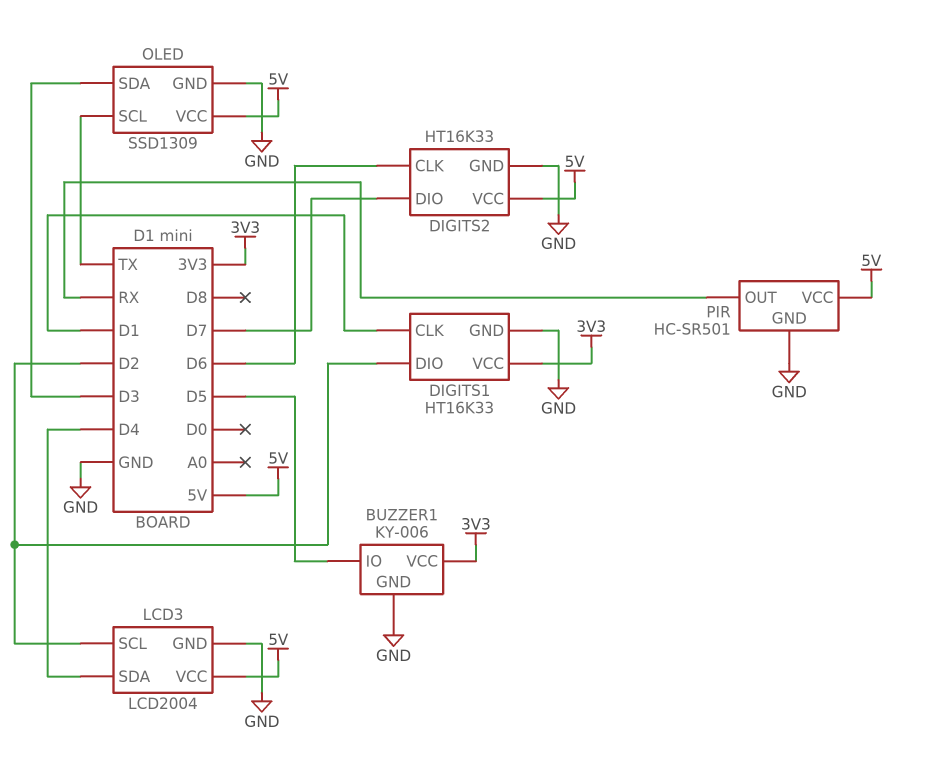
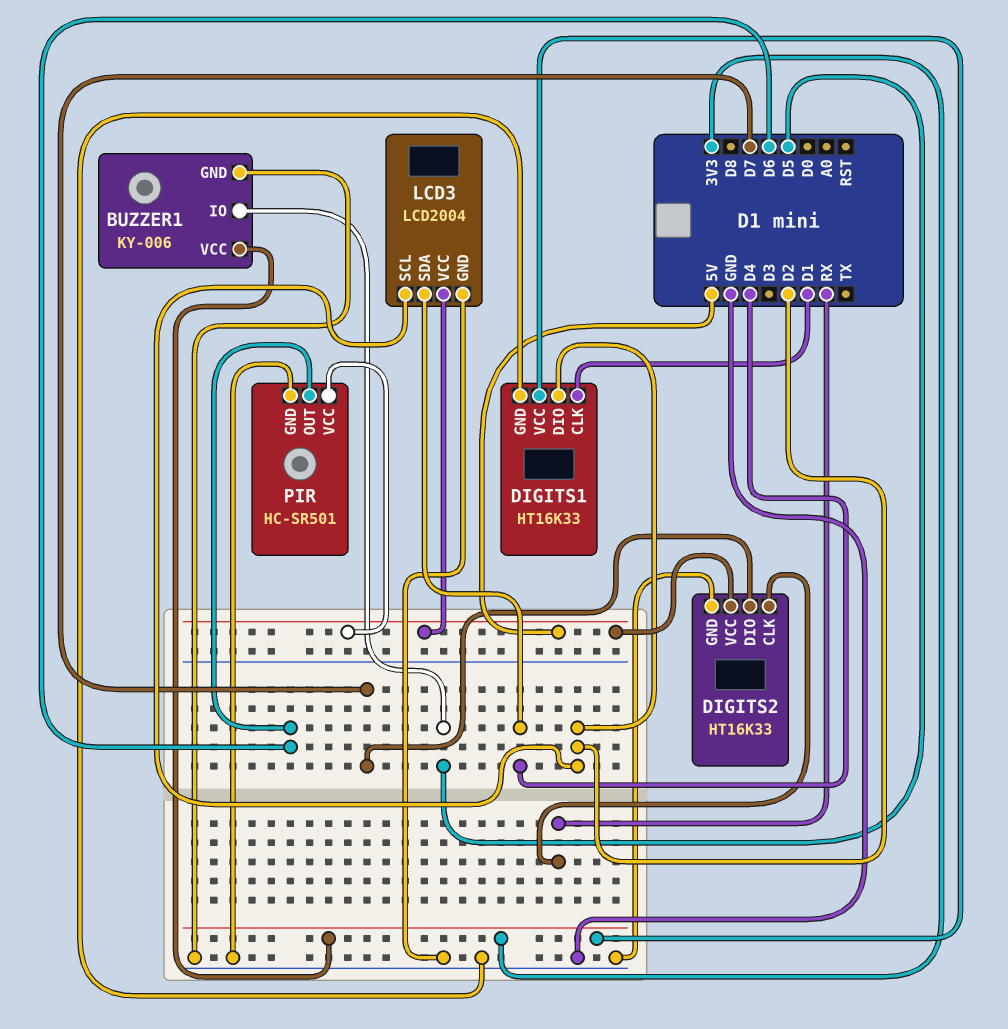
DIGITS2 pin CLK: D6 -> RX
OLED: SSD1309 -> none
OLED pin GND: GND -> none
OLED pin SCL: TX -> none
OLED pin SDA: D3 -> none
OLED pin VCC: 5V -> none
PIR pin OUT: RX -> D6

